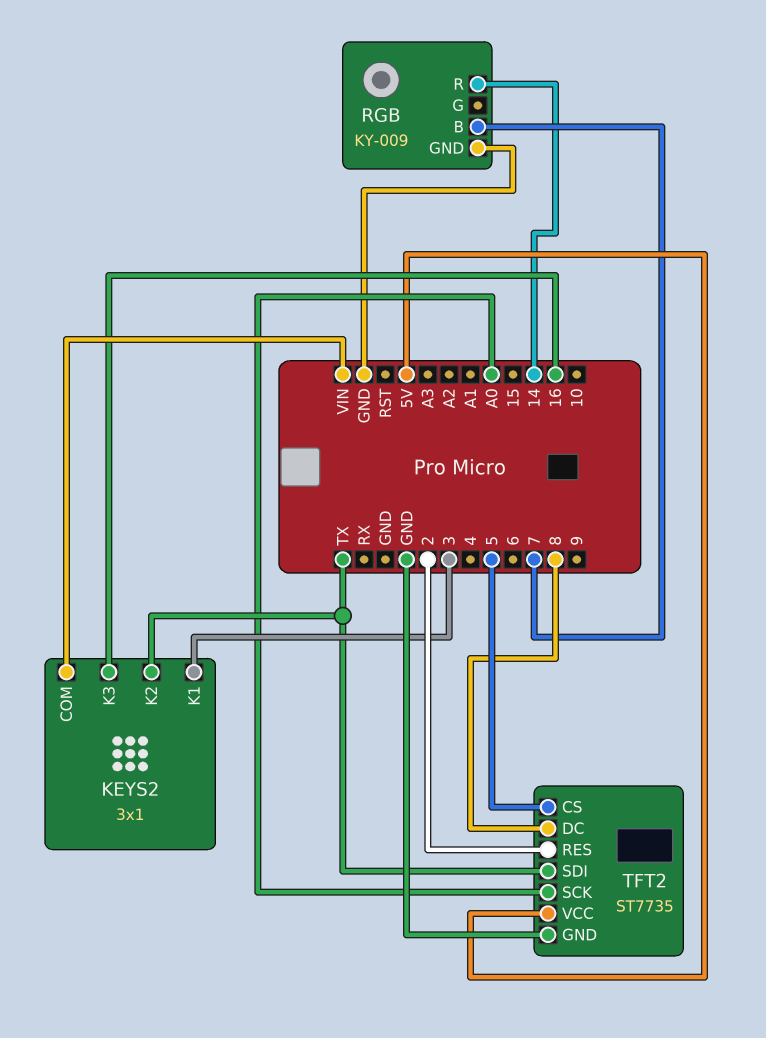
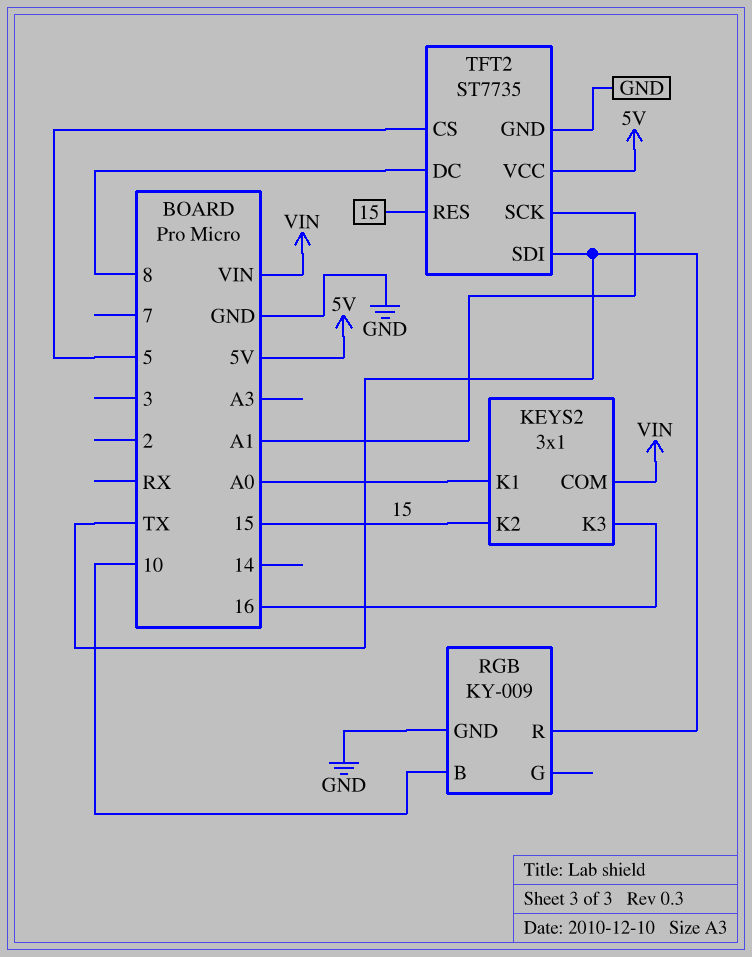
KEYS2 pin K1: 3 -> A0
KEYS2 pin K2: TX -> 15
RGB pin B: 7 -> 10
RGB pin R: 14 -> TX
TFT2 pin RES: 2 -> 15
TFT2 pin SCK: A0 -> A1

